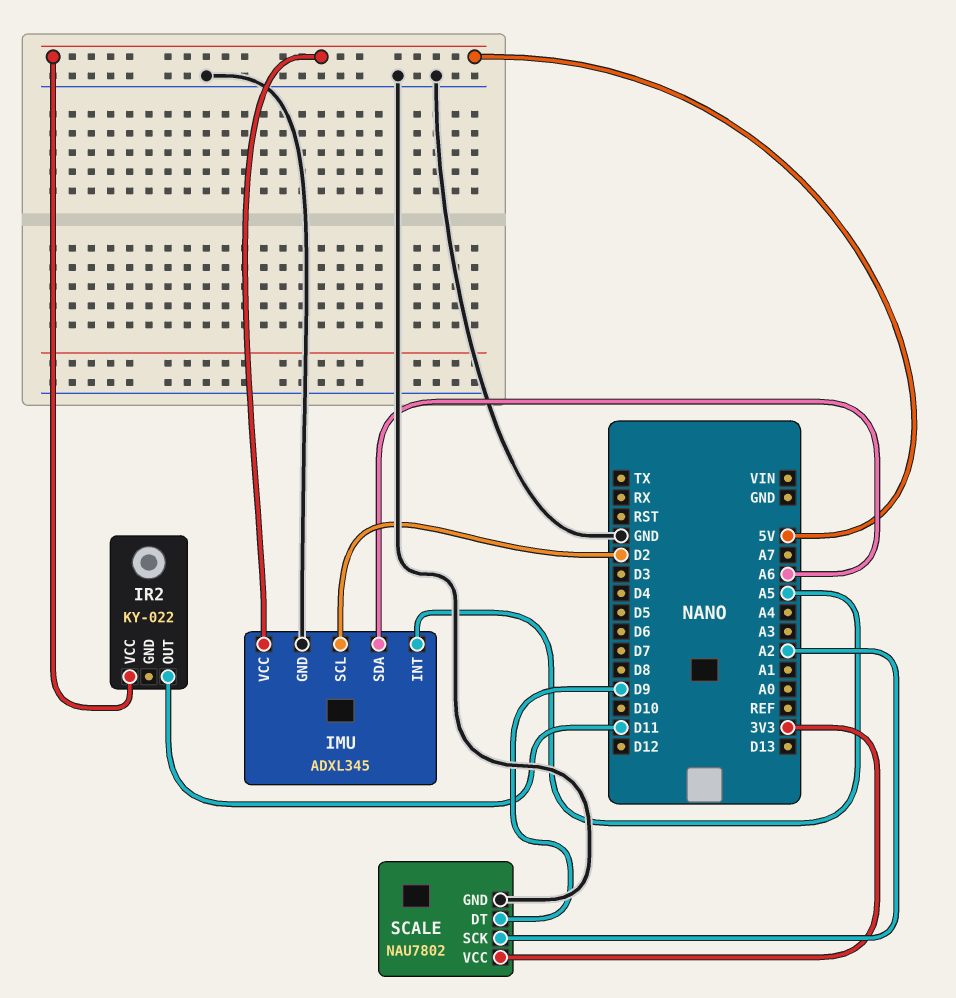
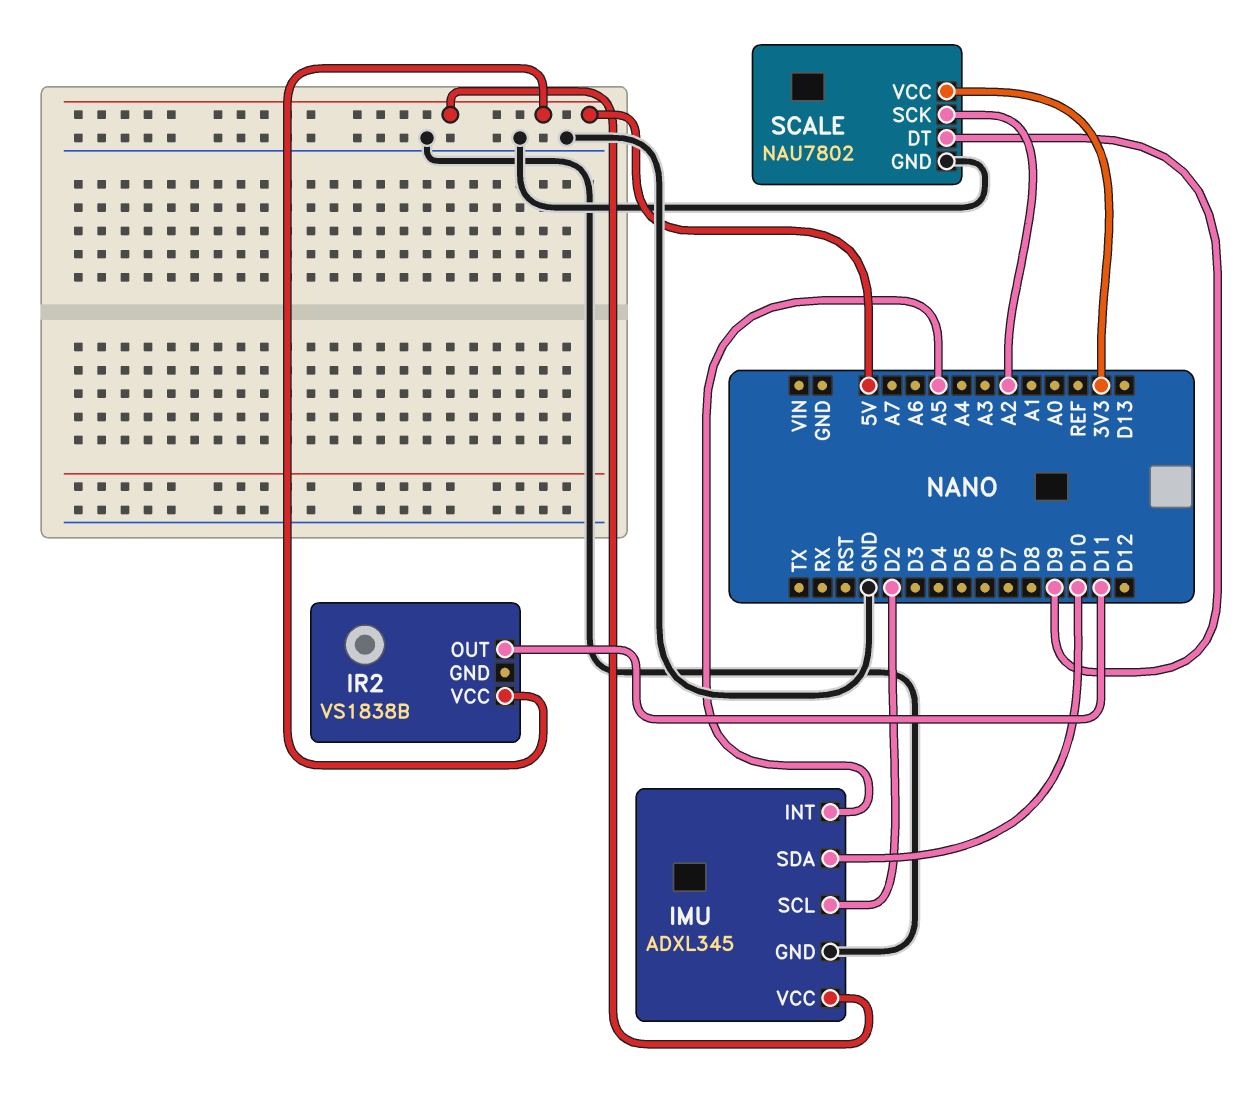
IMU pin SDA: A6 -> D10
IR2: KY-022 -> VS1838B

